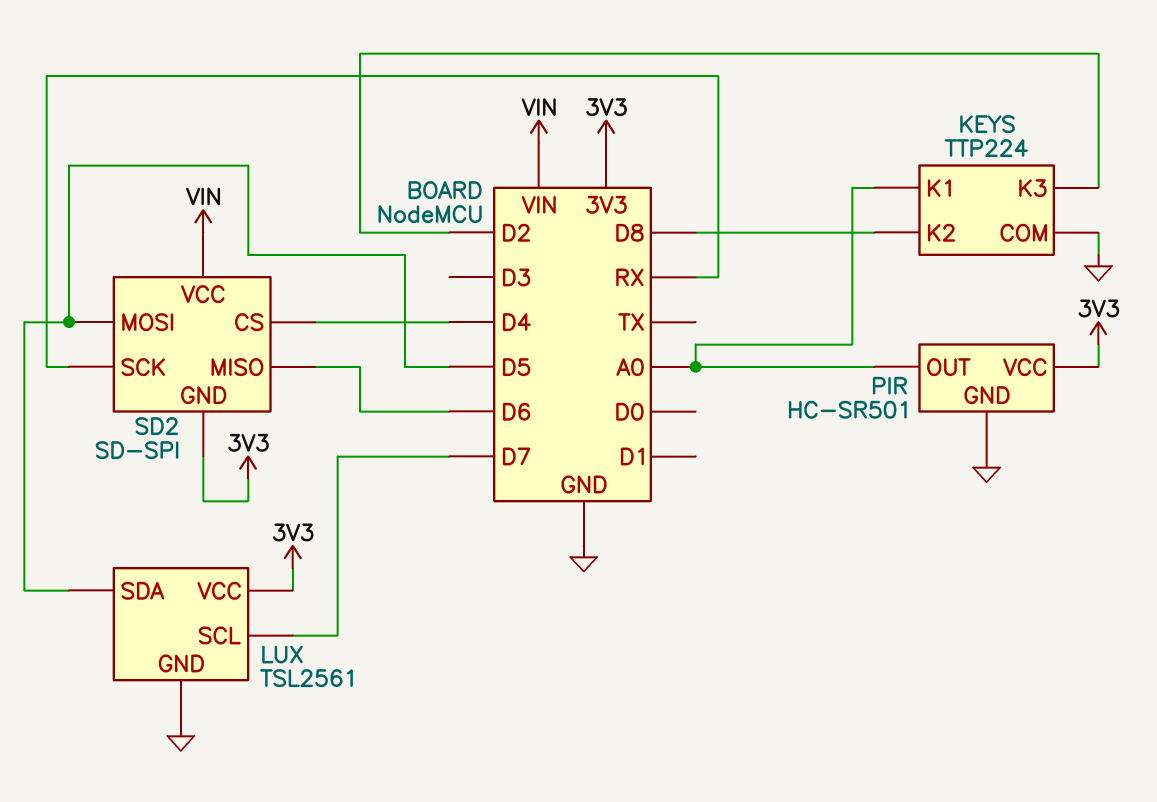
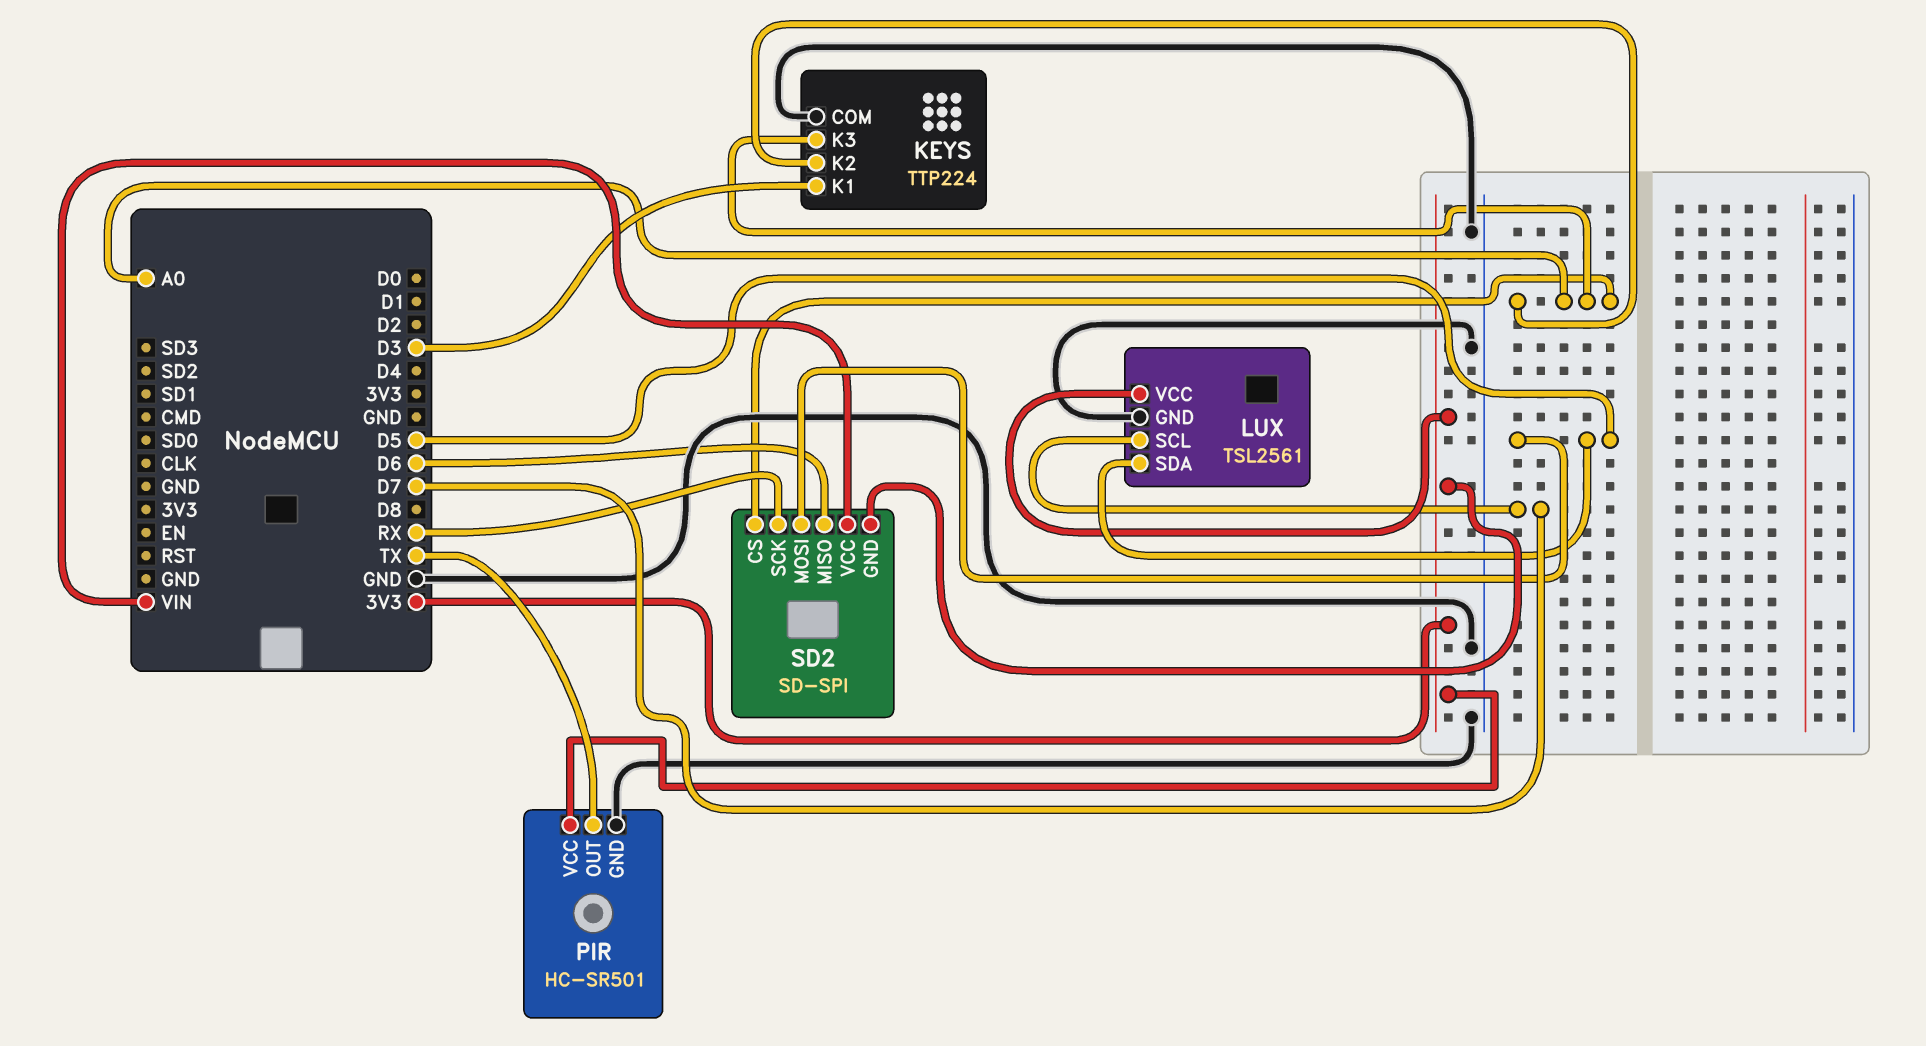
KEYS pin K1: A0 -> D3
KEYS pin K2: D8 -> A0
KEYS pin K3: D2 -> A0
PIR pin OUT: A0 -> TX
SD2 pin CS: D4 -> A0

